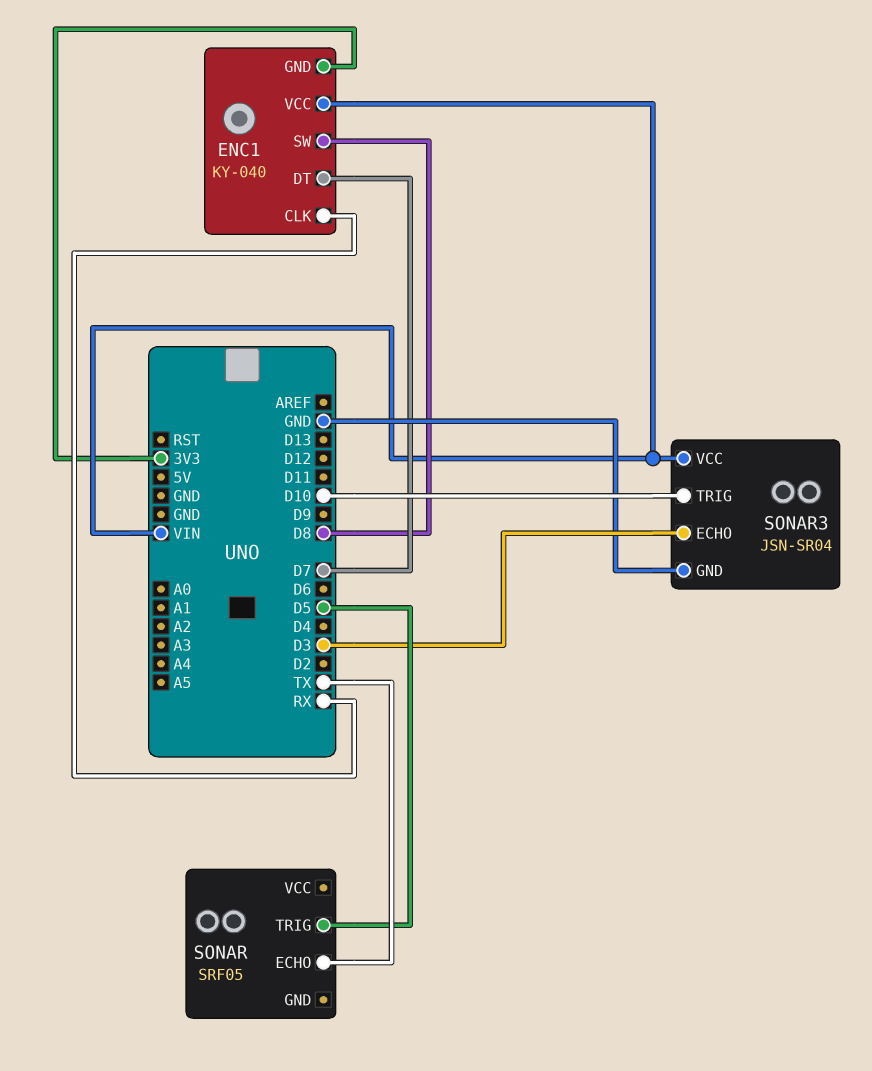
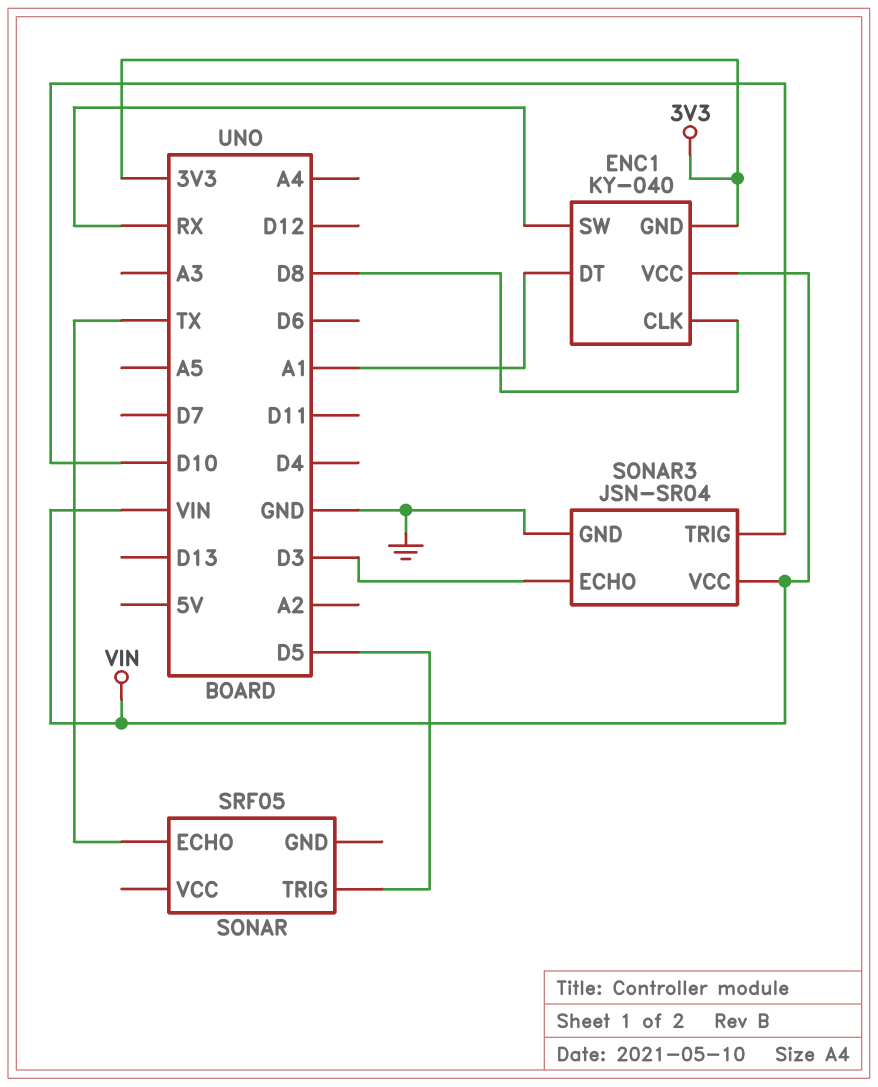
ENC1 pin CLK: RX -> D8
ENC1 pin DT: D7 -> A1
ENC1 pin SW: D8 -> RX

